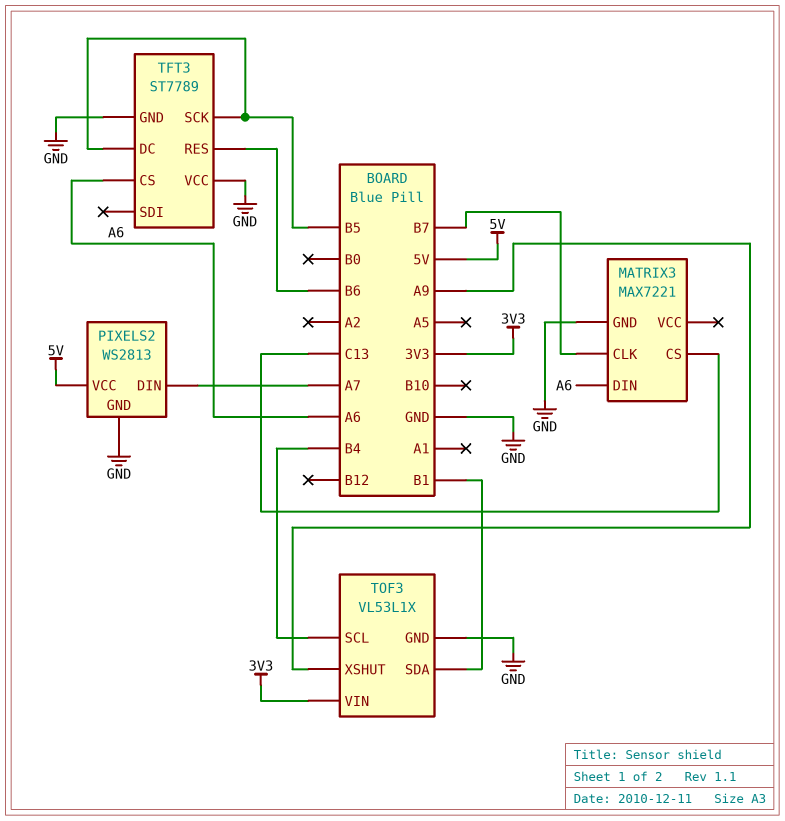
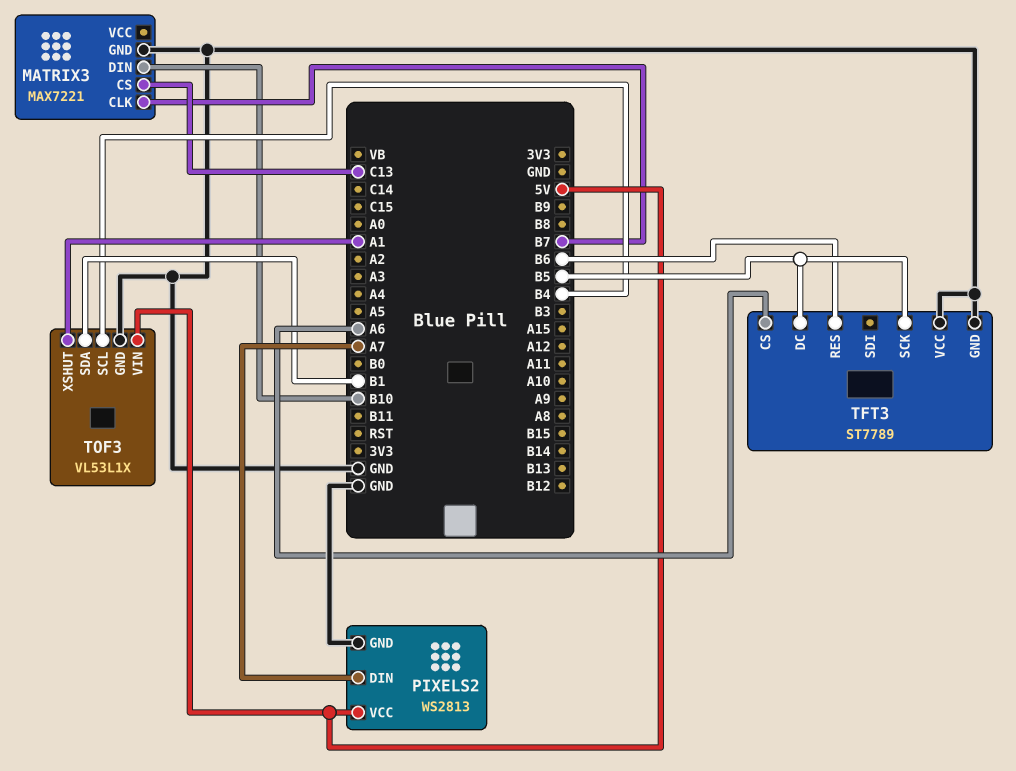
MATRIX3 pin DIN: A6 -> B10
TOF3 pin VIN: 3V3 -> 5V
TOF3 pin XSHUT: A9 -> A1

